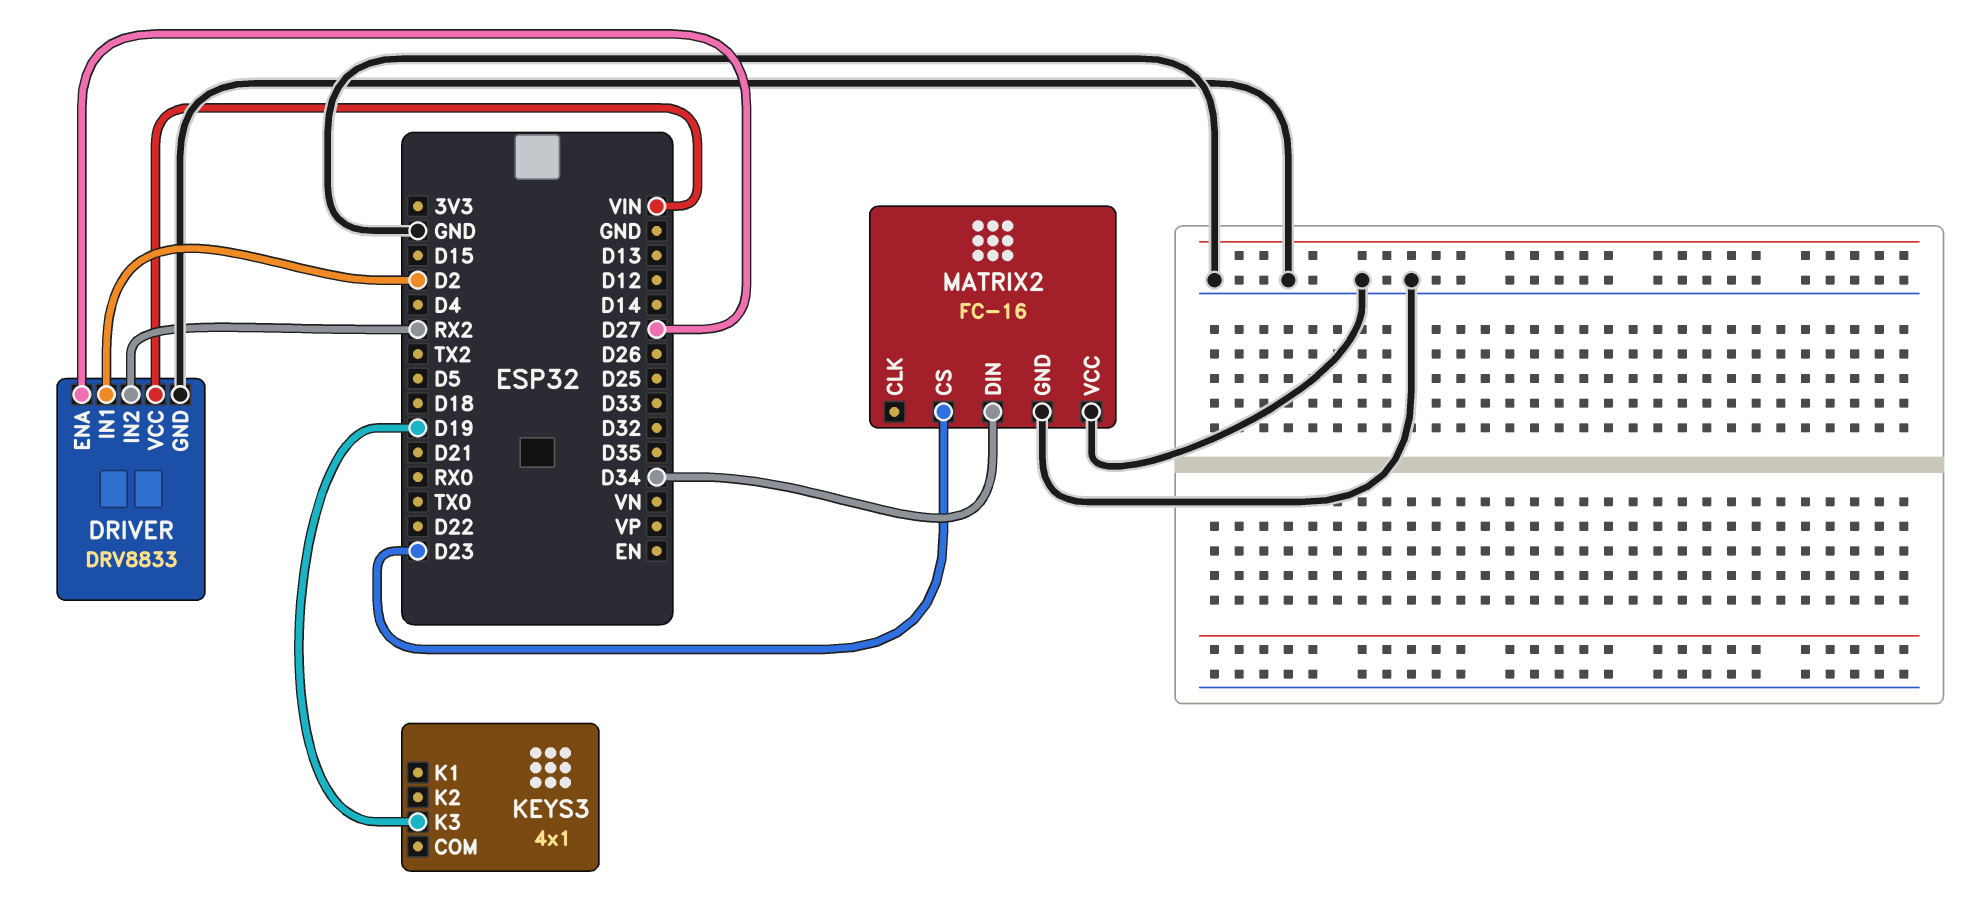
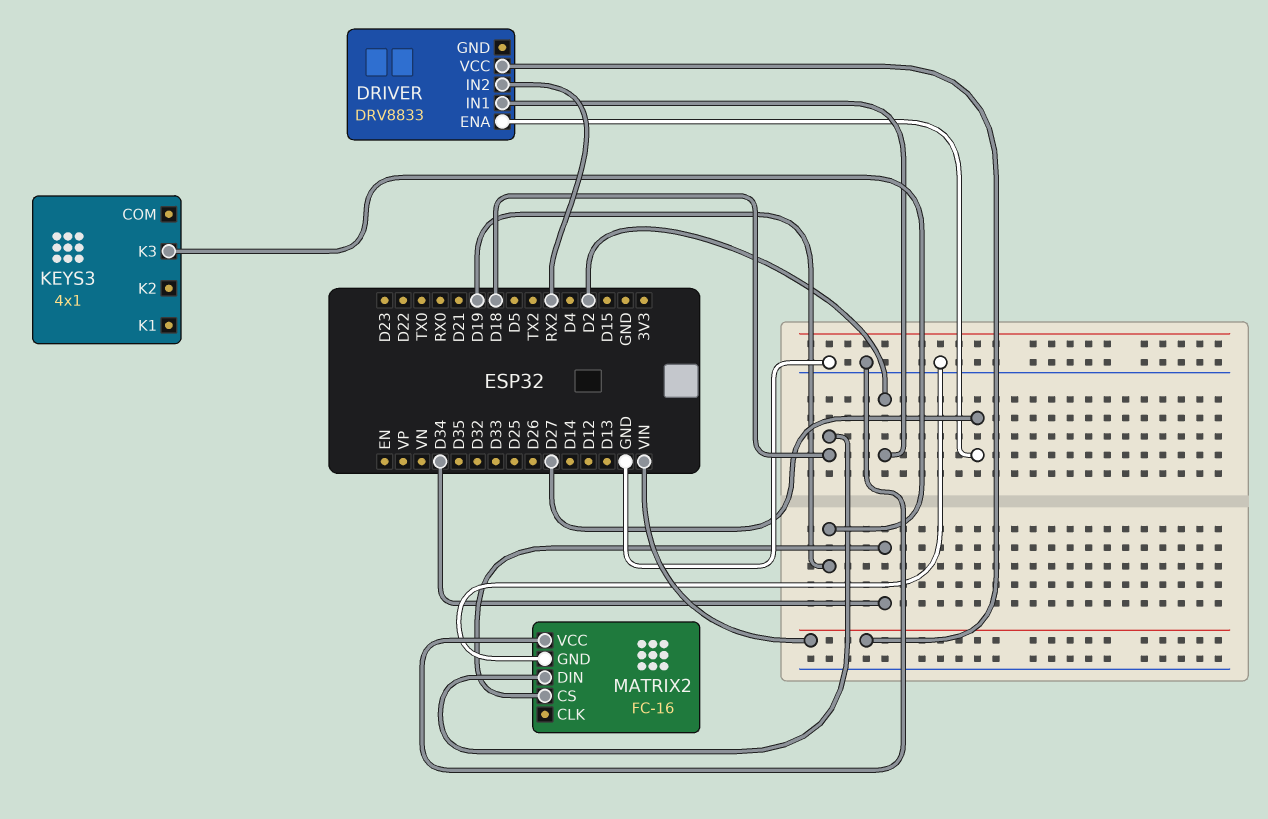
DRIVER pin GND: GND -> none
MATRIX2 pin CS: D23 -> D34
MATRIX2 pin DIN: D34 -> D18

